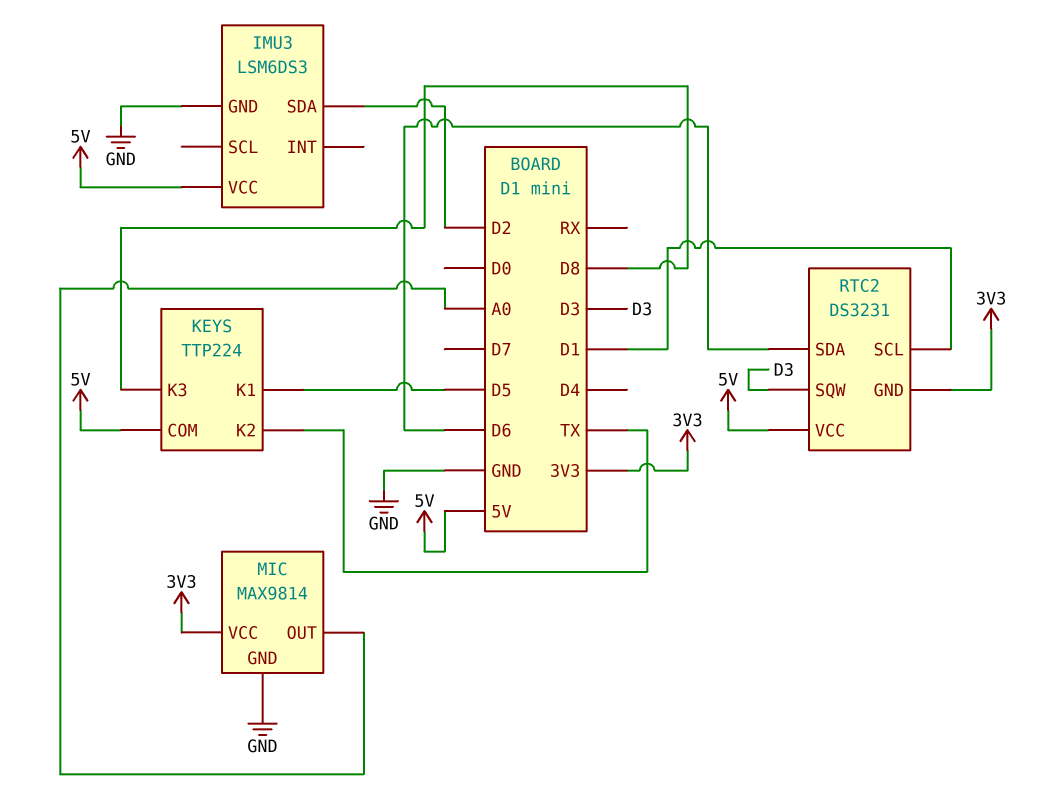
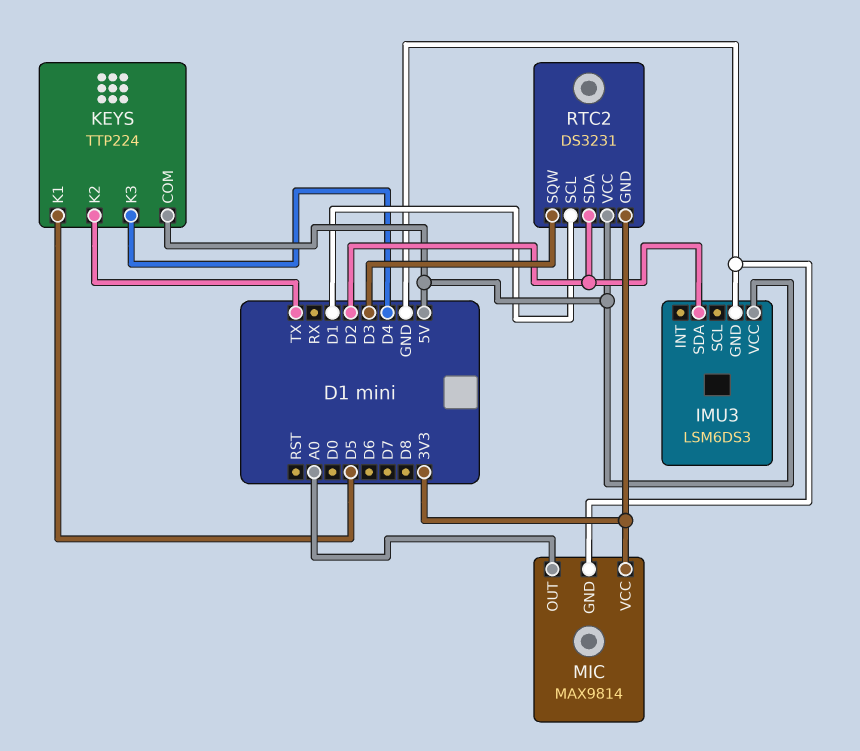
KEYS pin K3: D8 -> D4
RTC2 pin SDA: D6 -> D2

